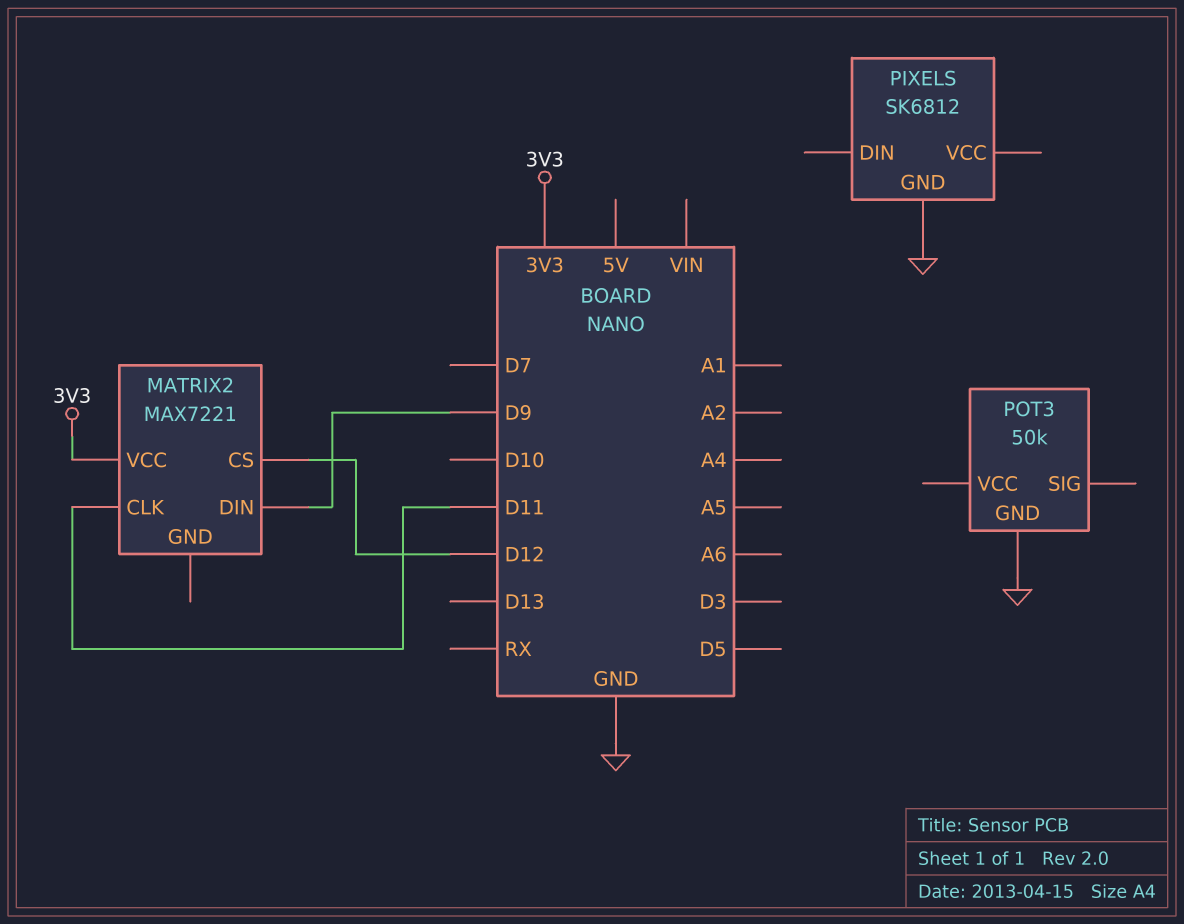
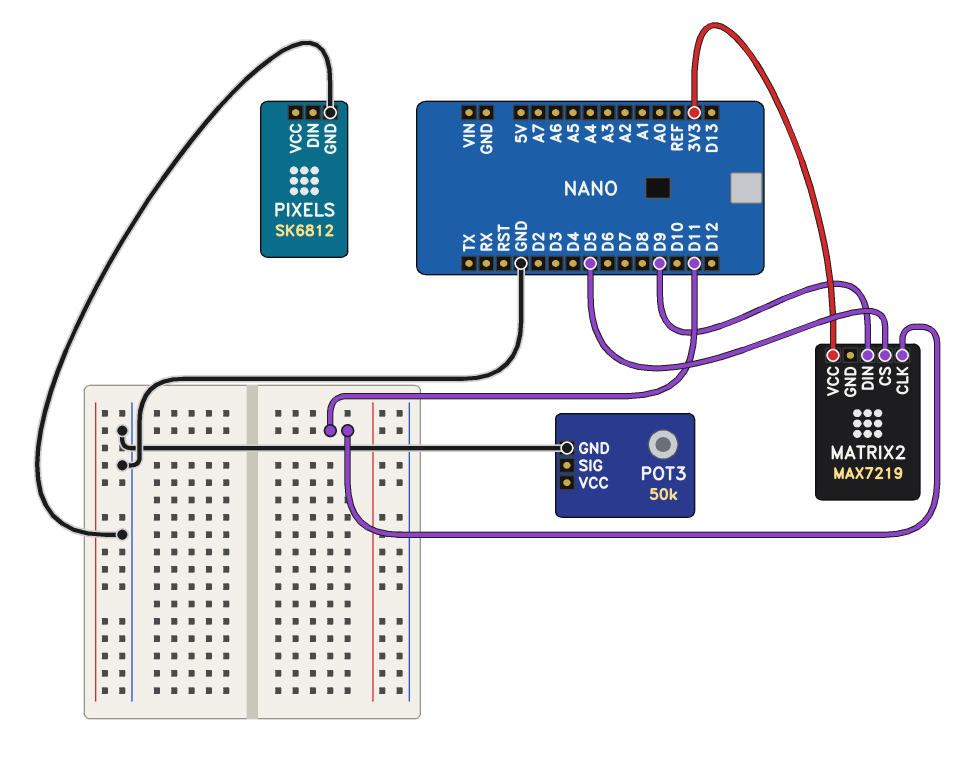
MATRIX2: MAX7221 -> MAX7219
MATRIX2 pin CS: D12 -> D5

